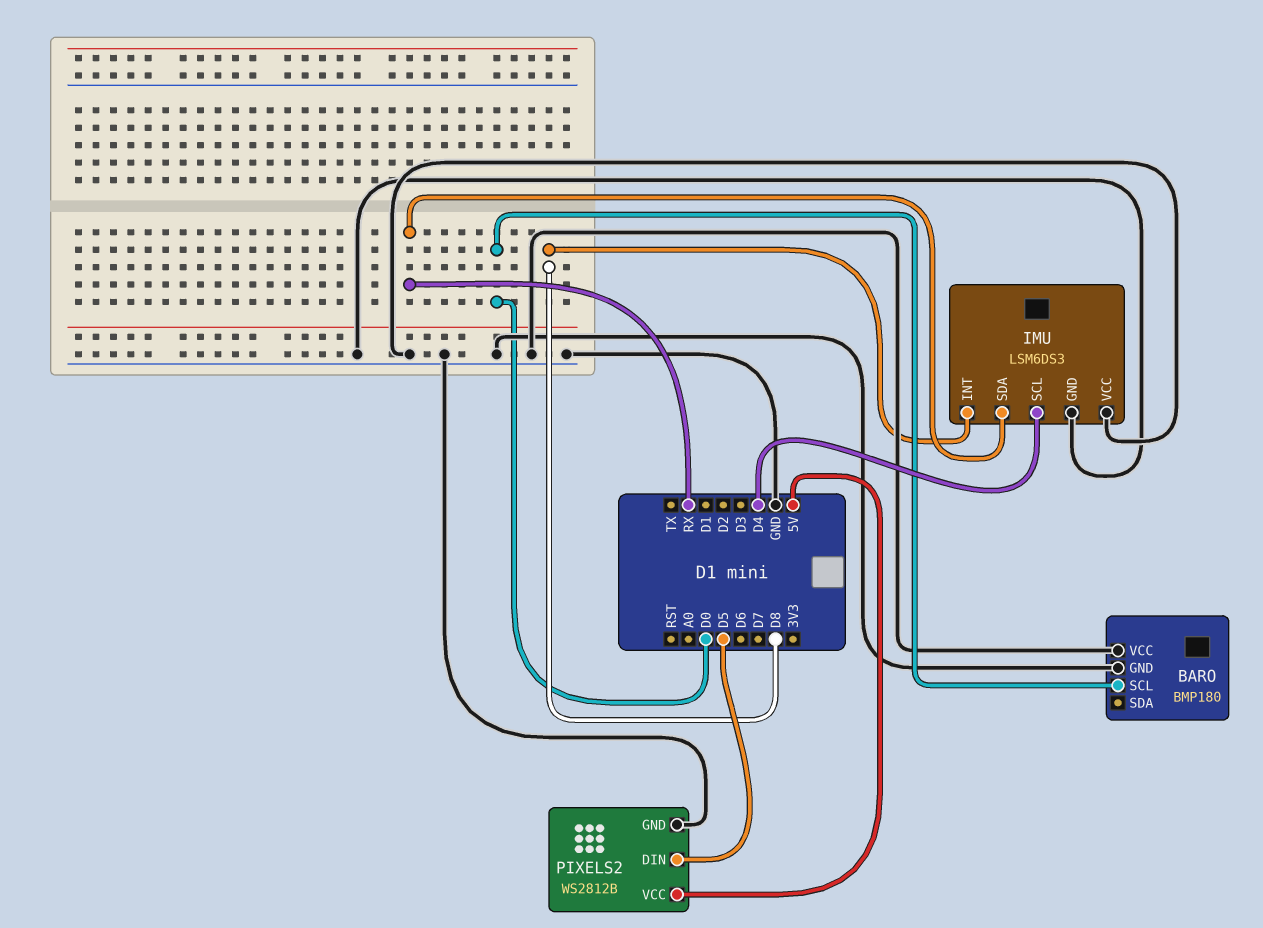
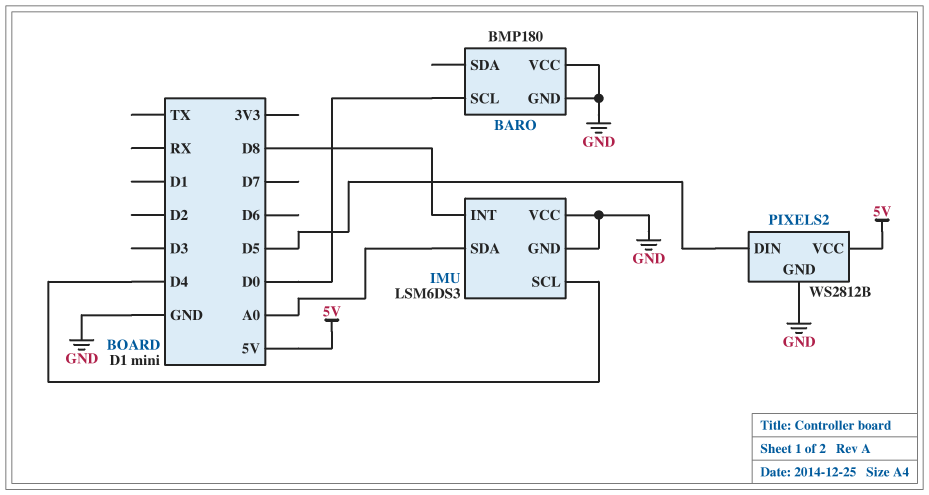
IMU pin SDA: RX -> A0

